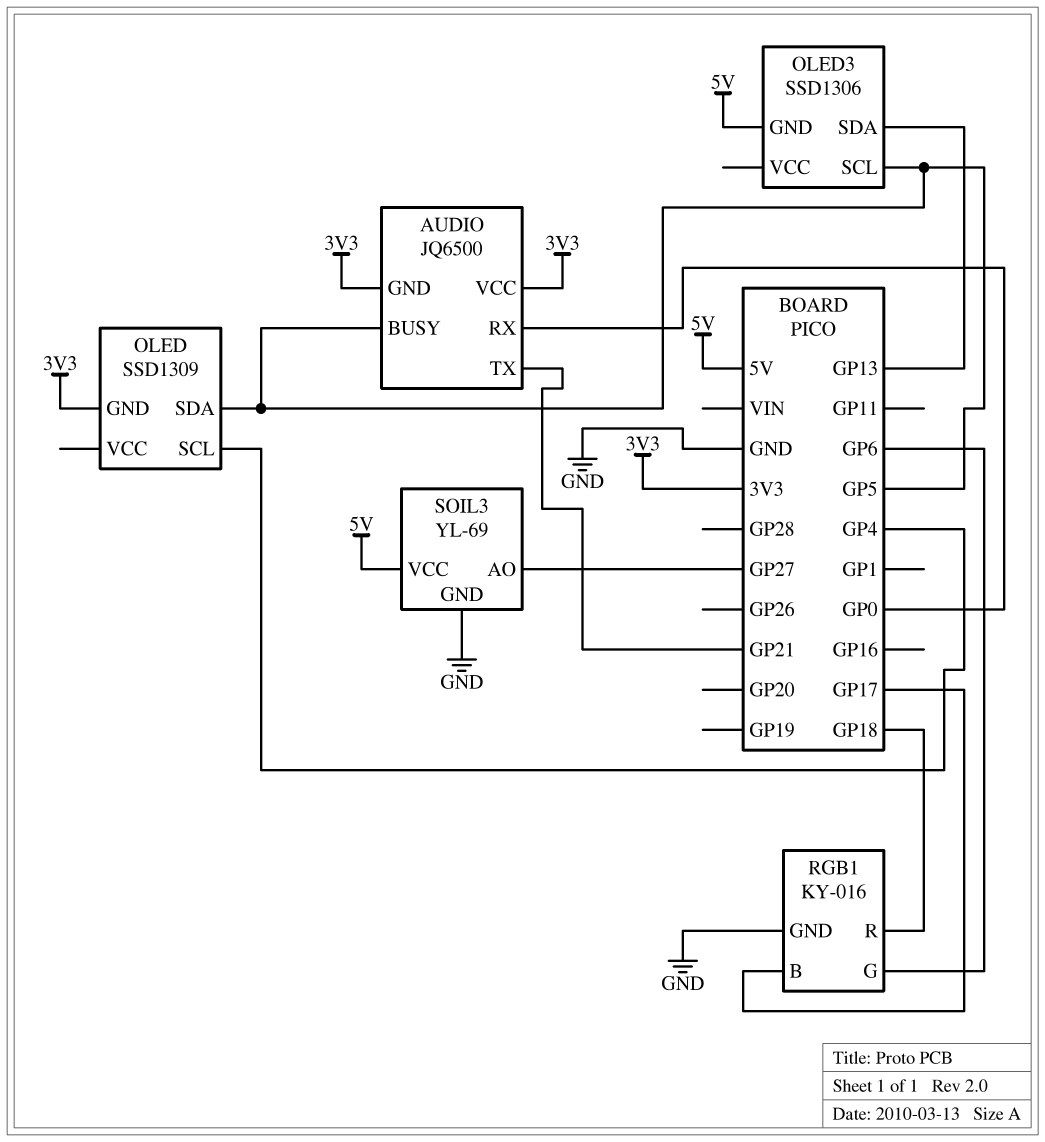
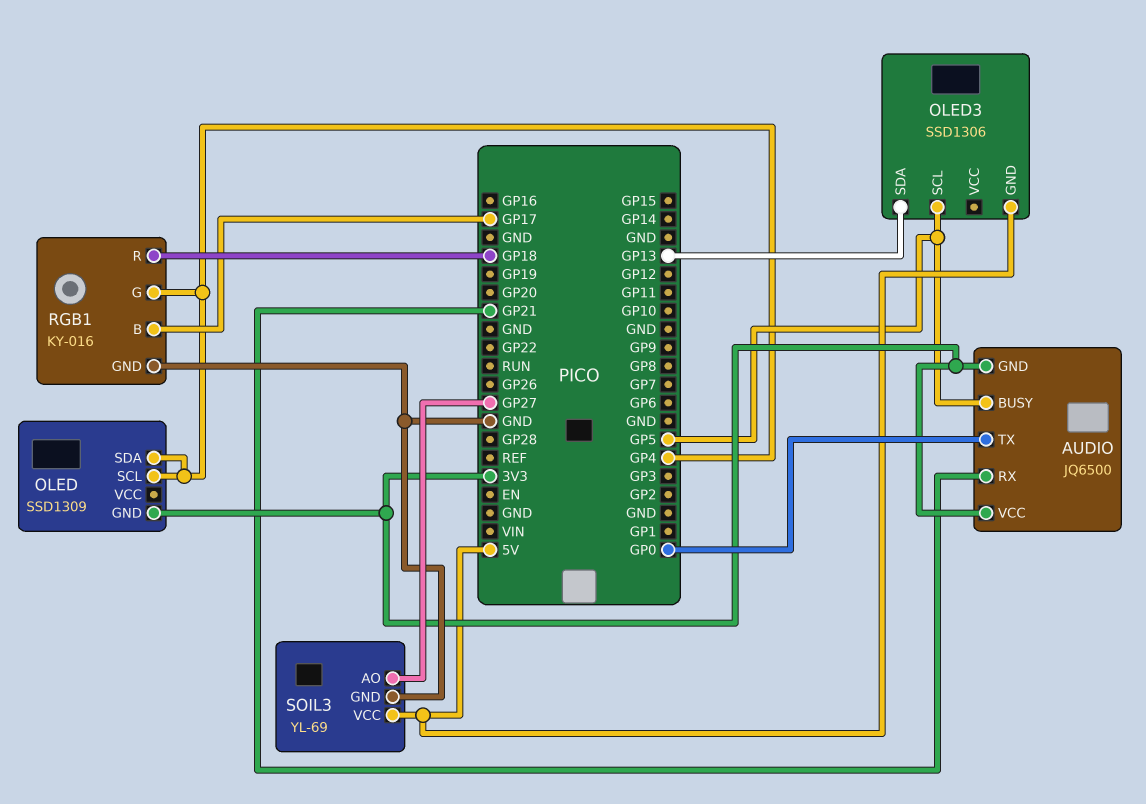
AUDIO pin RX: GP0 -> GP21
AUDIO pin TX: GP21 -> GP0
OLED pin SDA: GP5 -> GP4
RGB1 pin G: GP6 -> GP4

